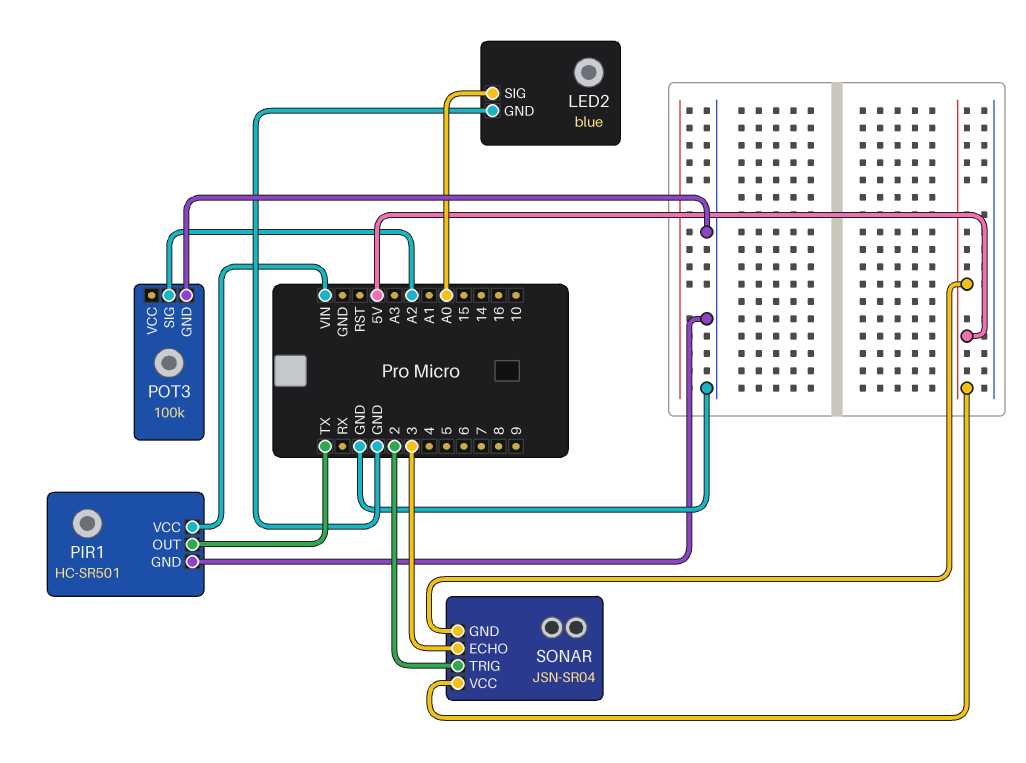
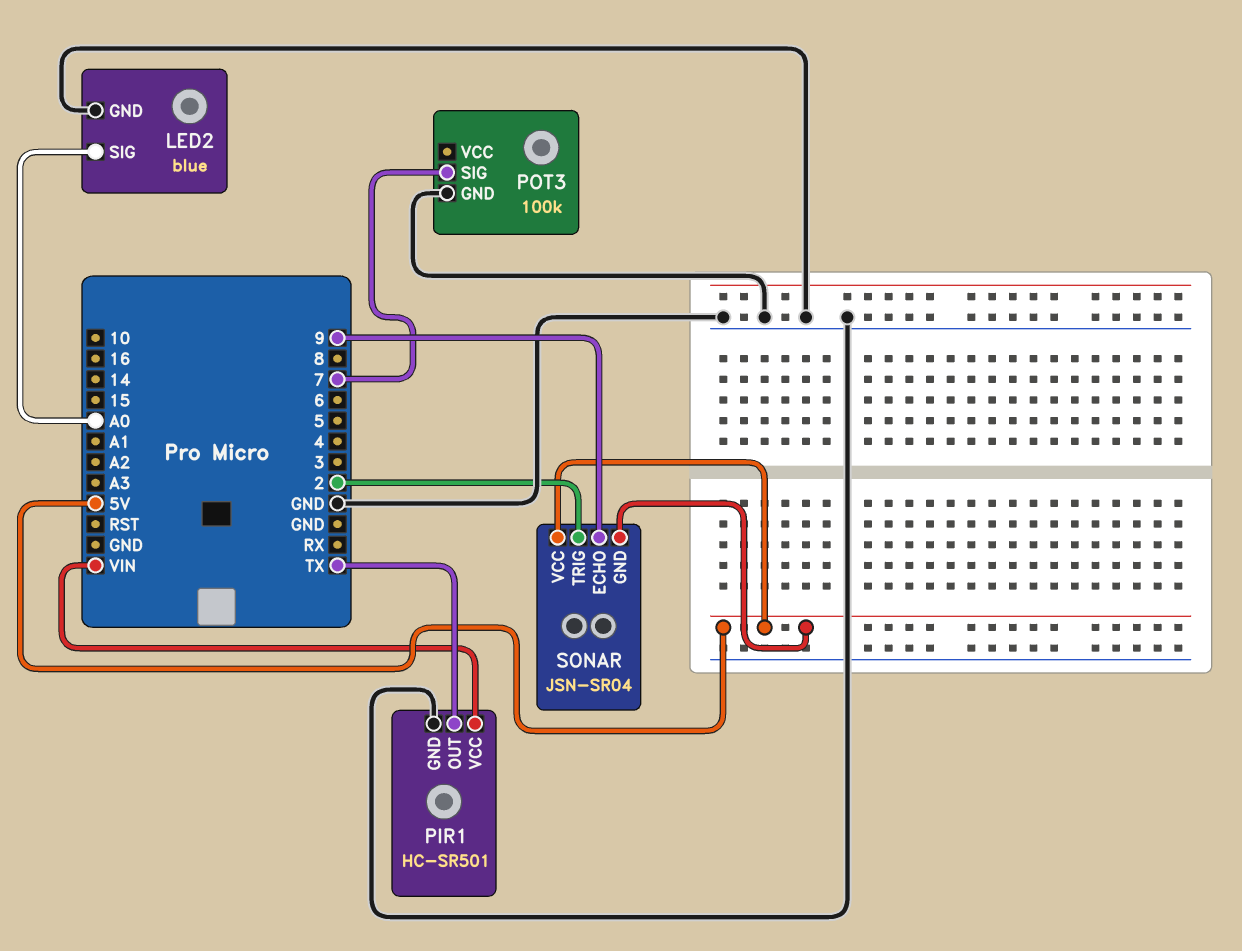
POT3 pin SIG: A2 -> 7
SONAR pin ECHO: 3 -> 9

